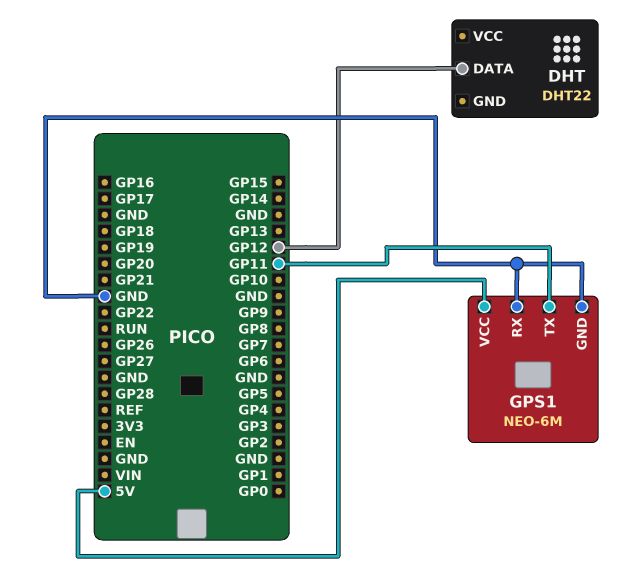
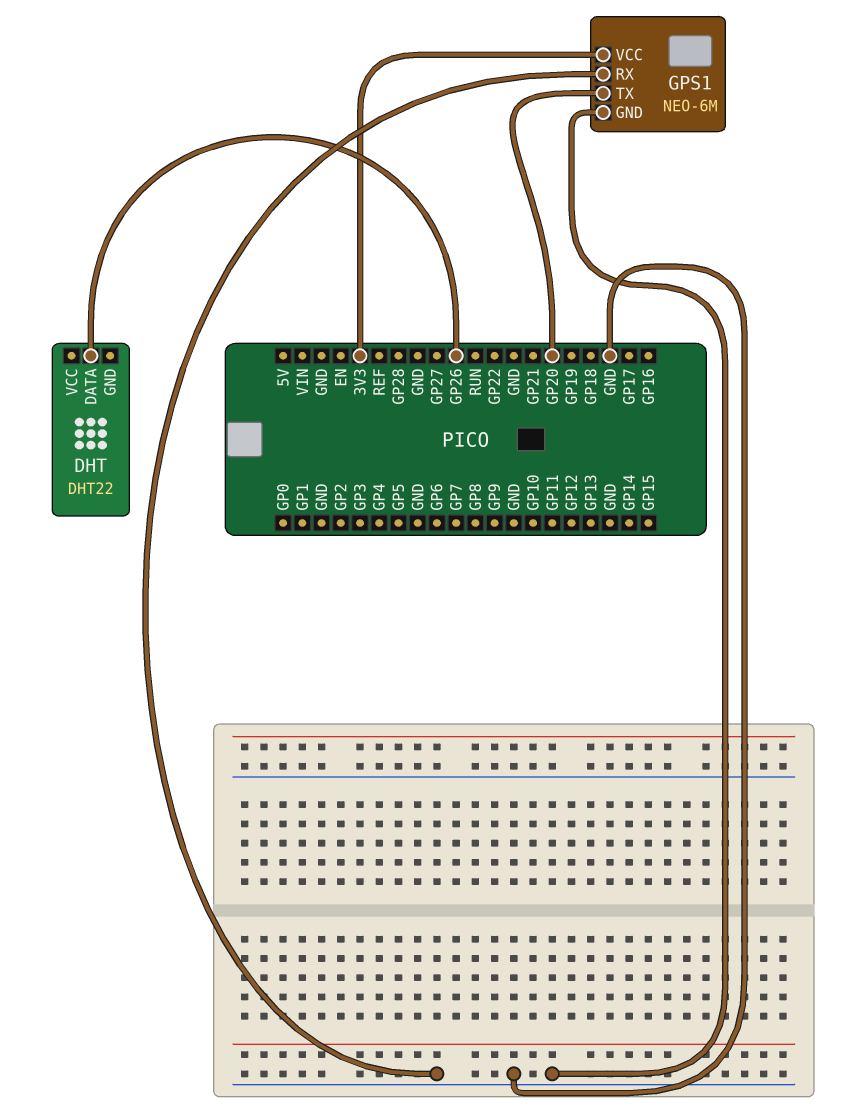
DHT pin DATA: GP12 -> GP26
GPS1 pin TX: GP11 -> GP20
GPS1 pin VCC: 5V -> 3V3

